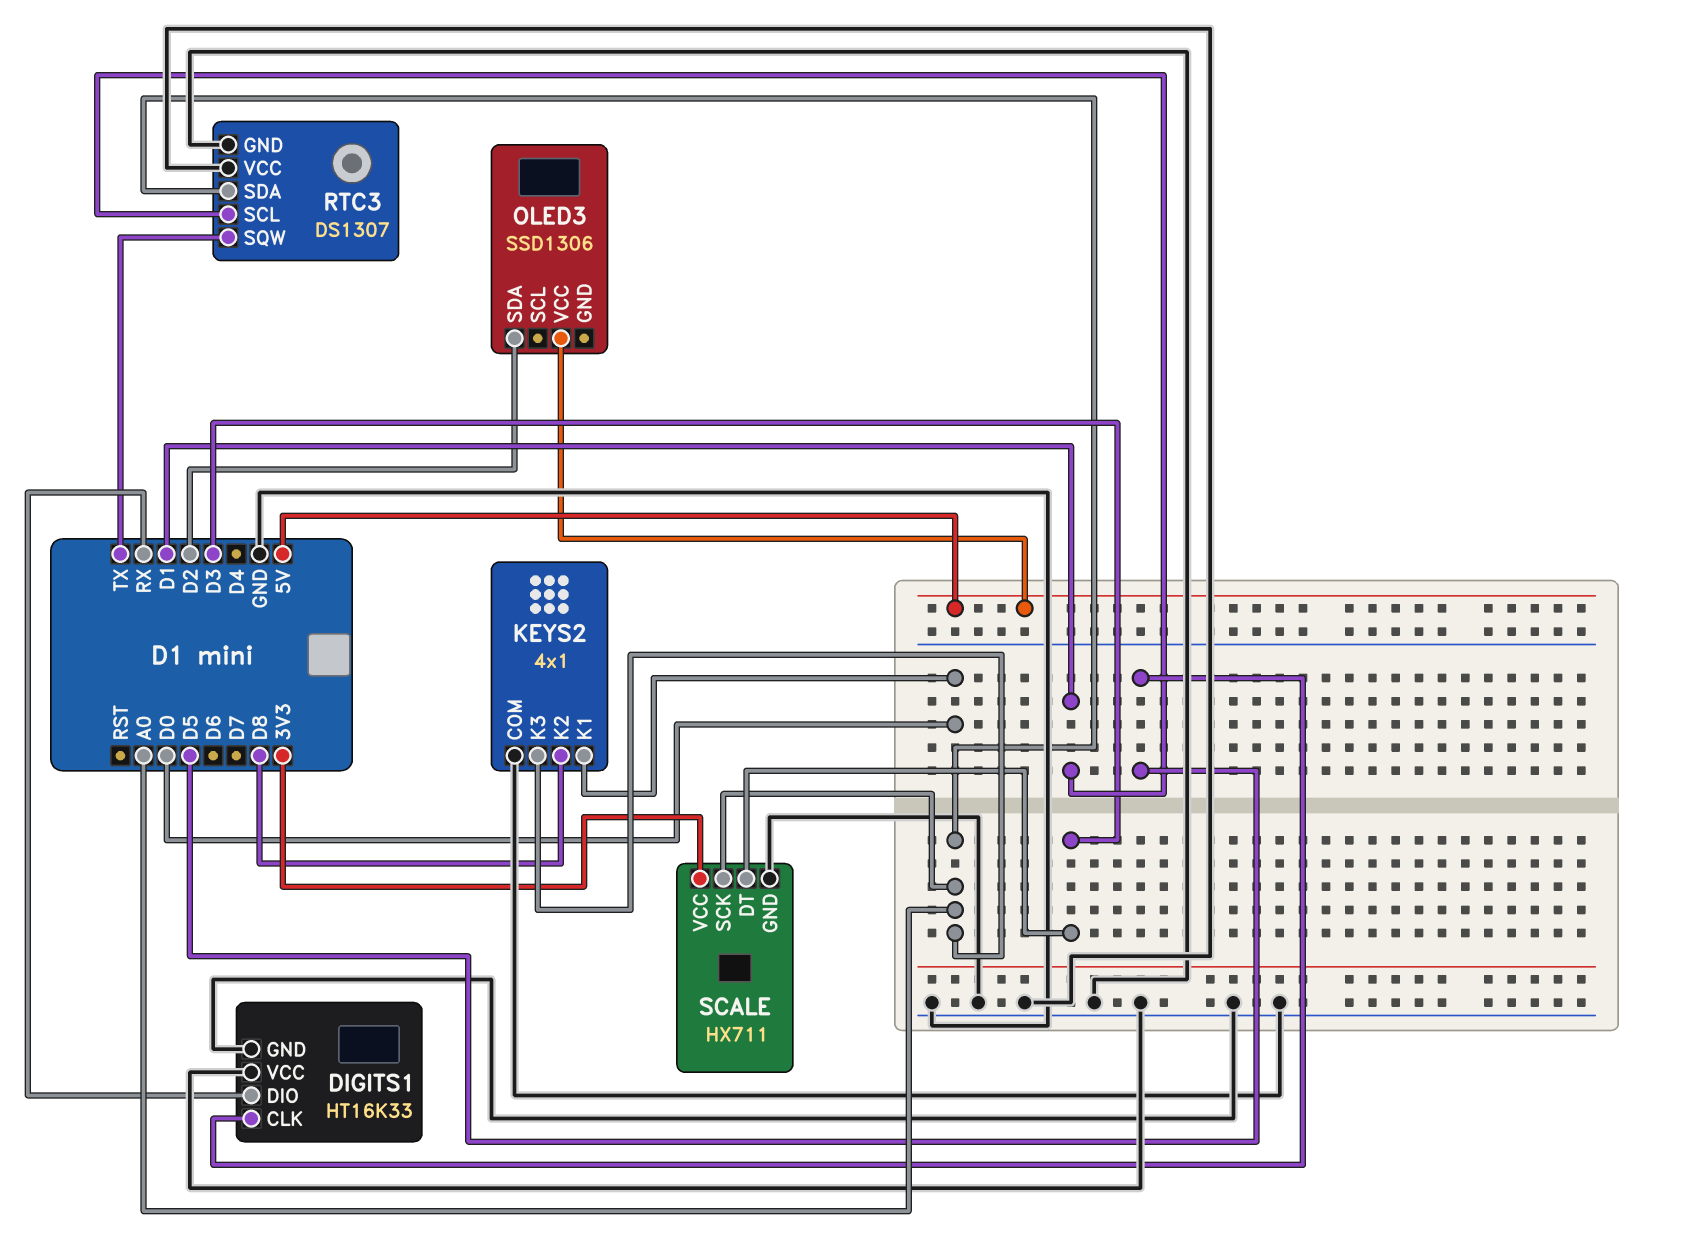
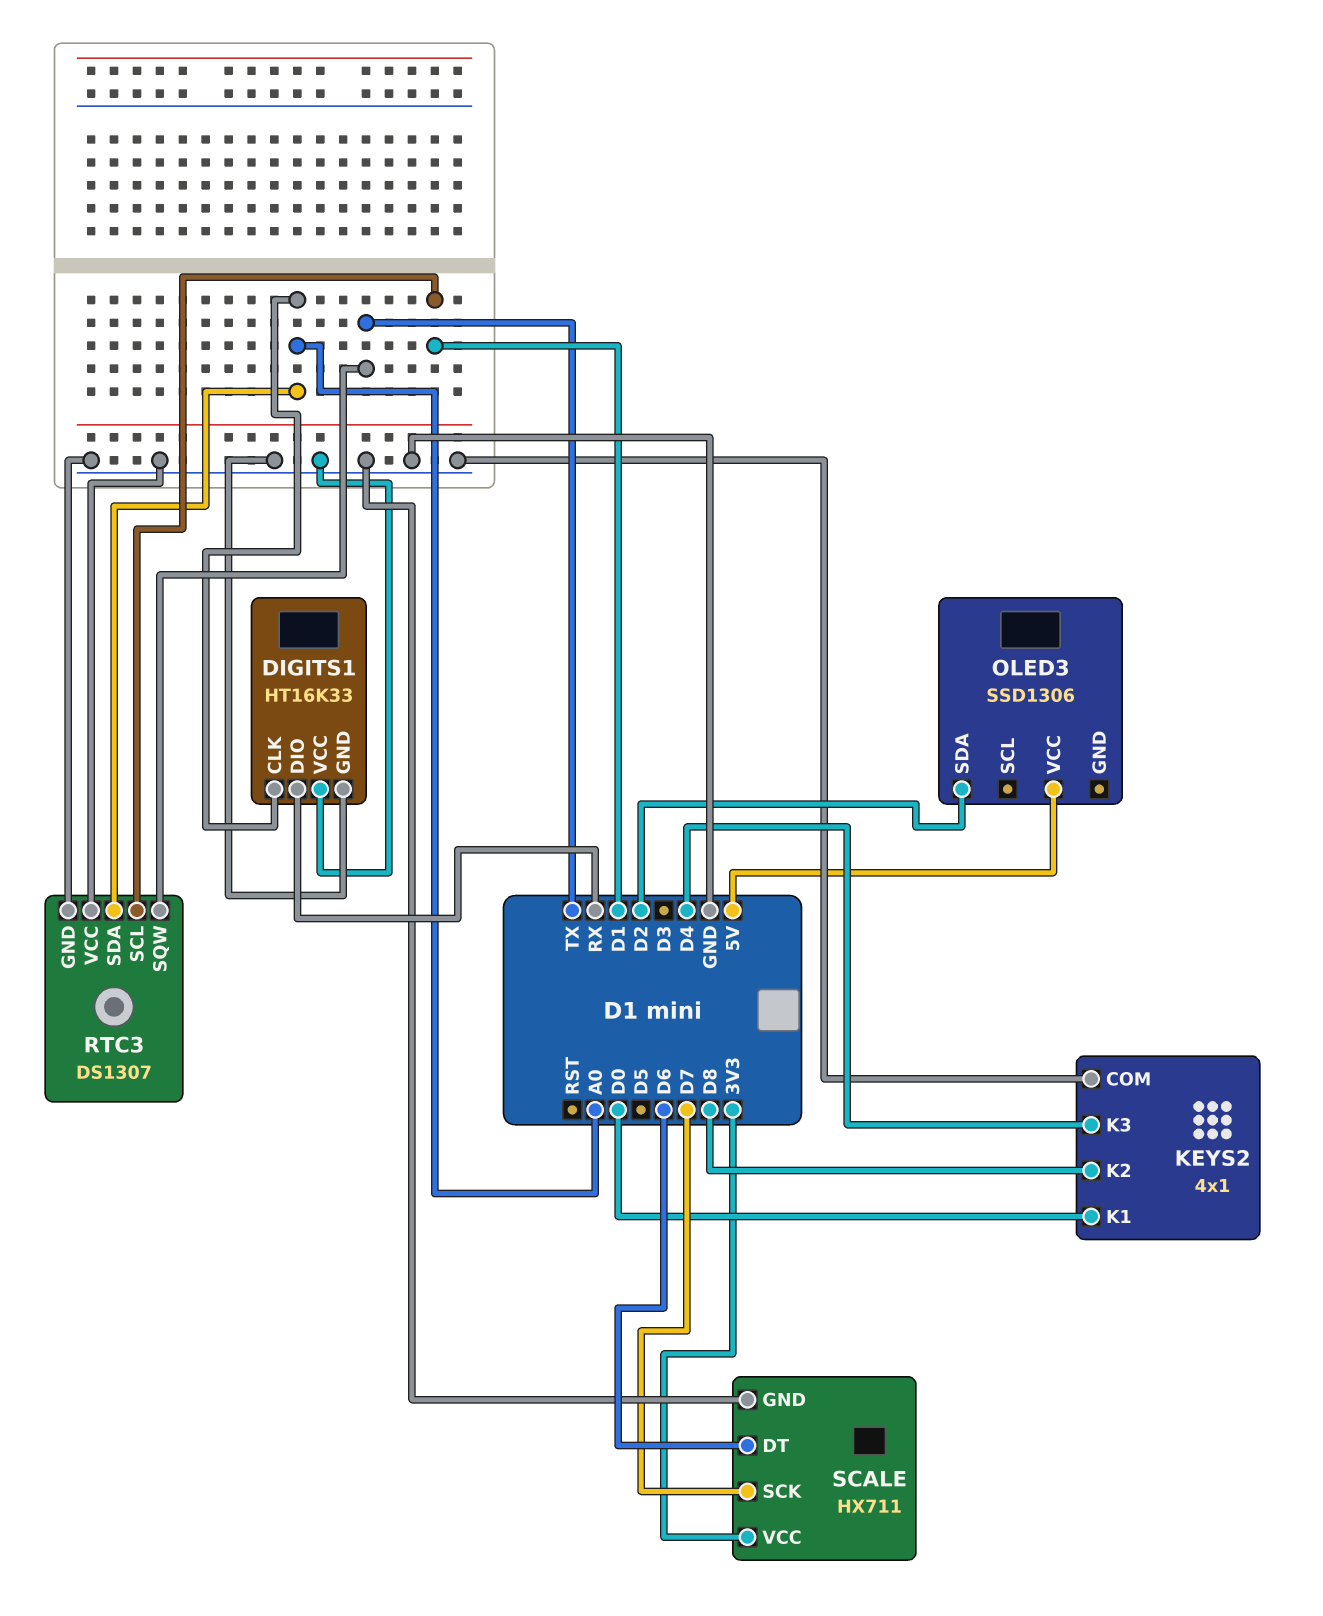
DIGITS1 pin CLK: D5 -> A0
KEYS2 pin K3: A0 -> D4
SCALE pin DT: D3 -> D6
SCALE pin SCK: A0 -> D7

